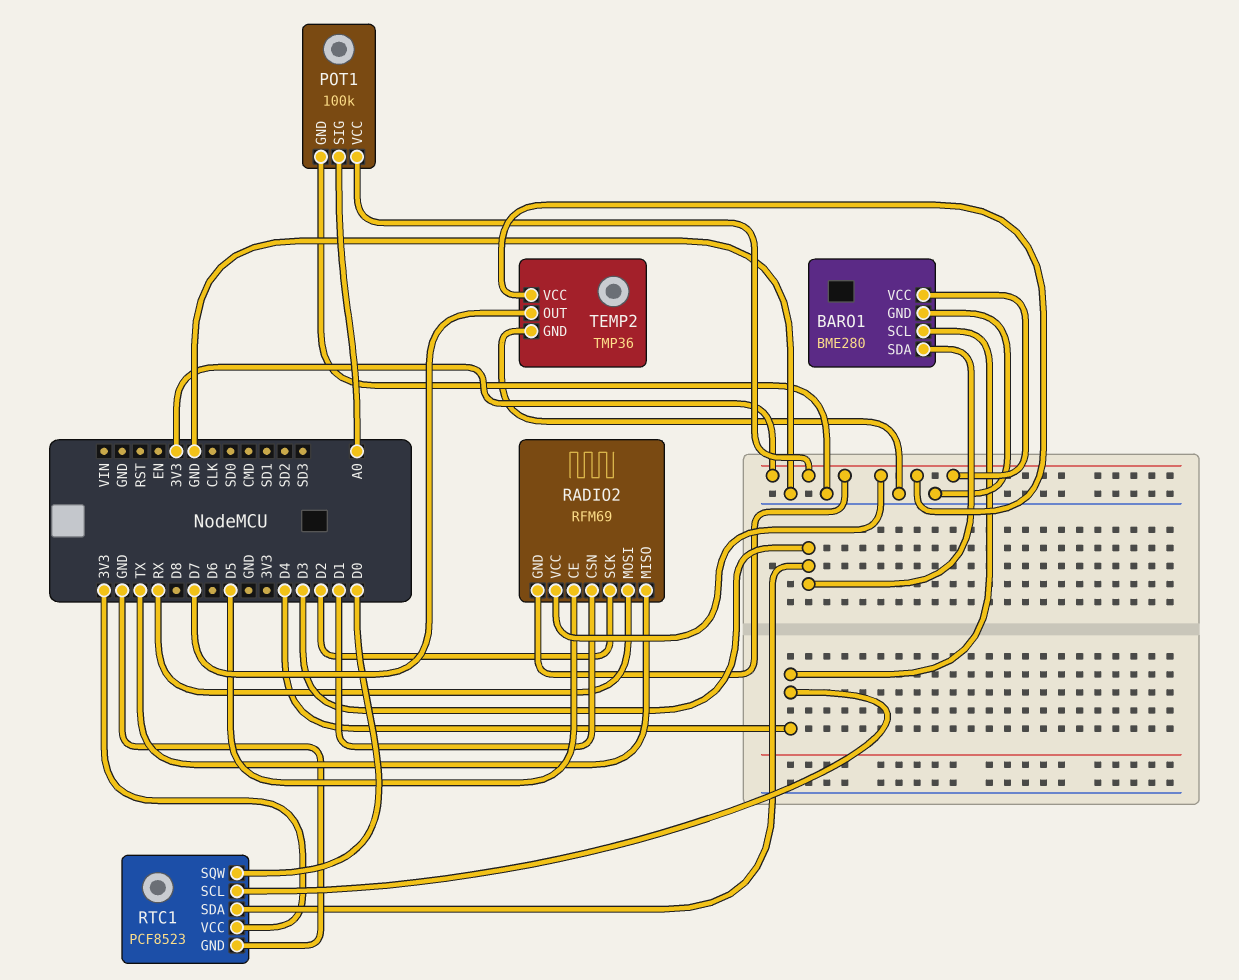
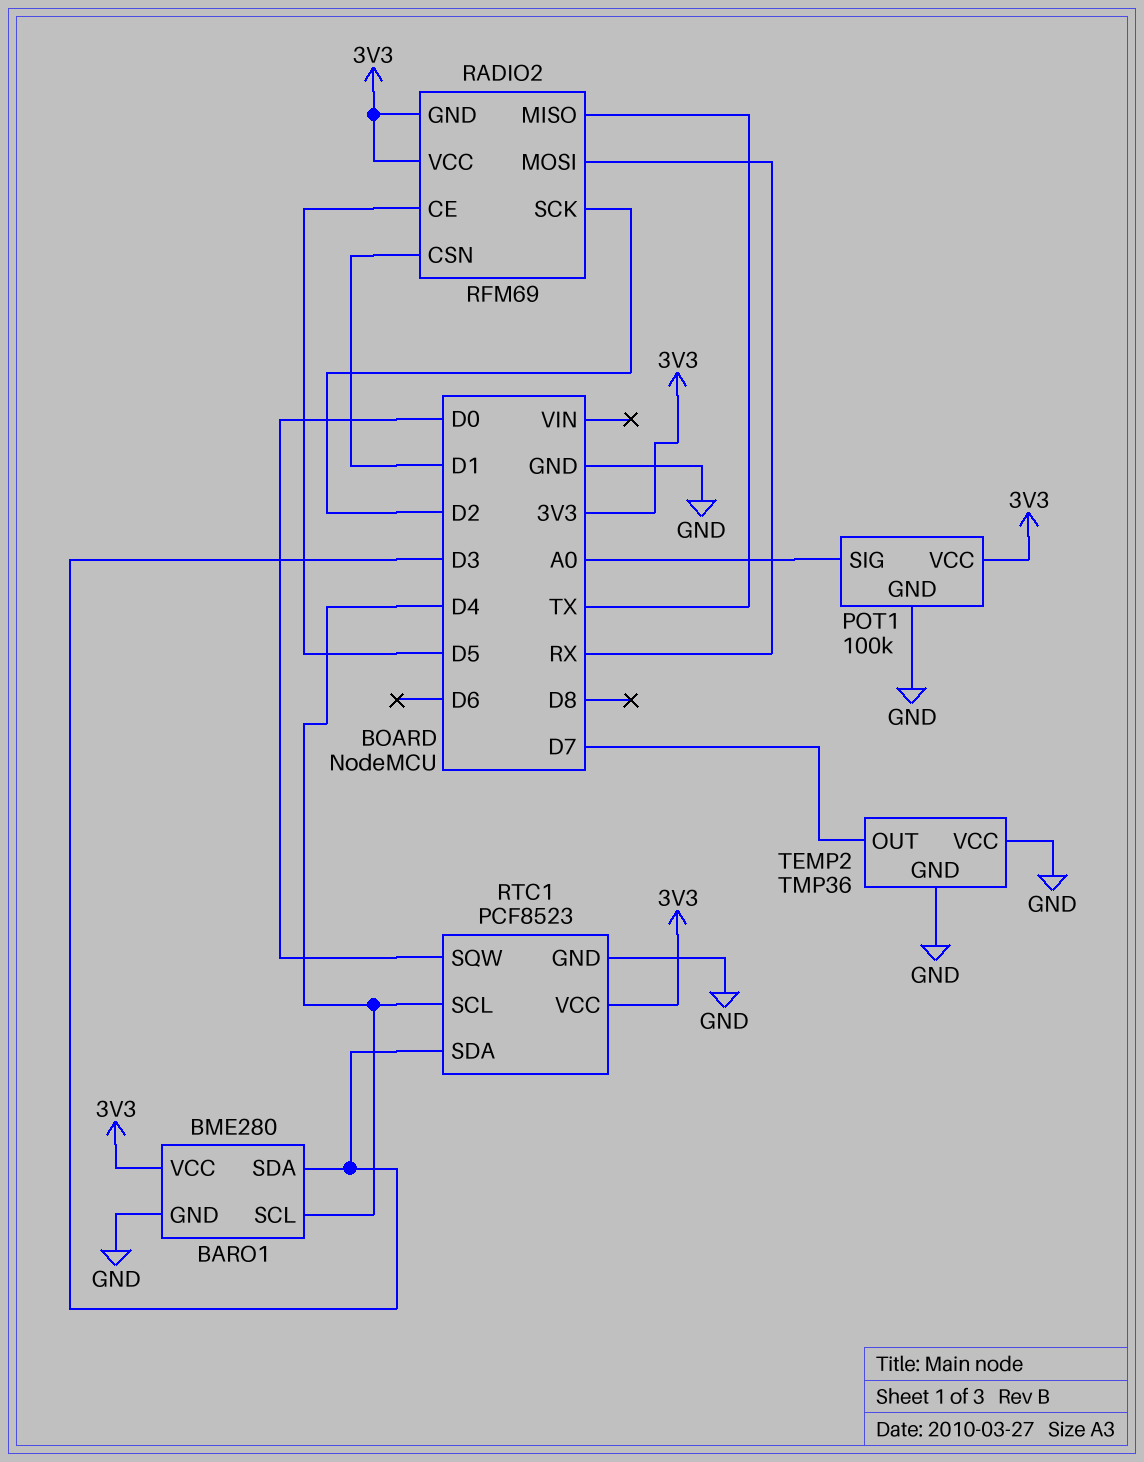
TEMP2 pin VCC: 3V3 -> GND

